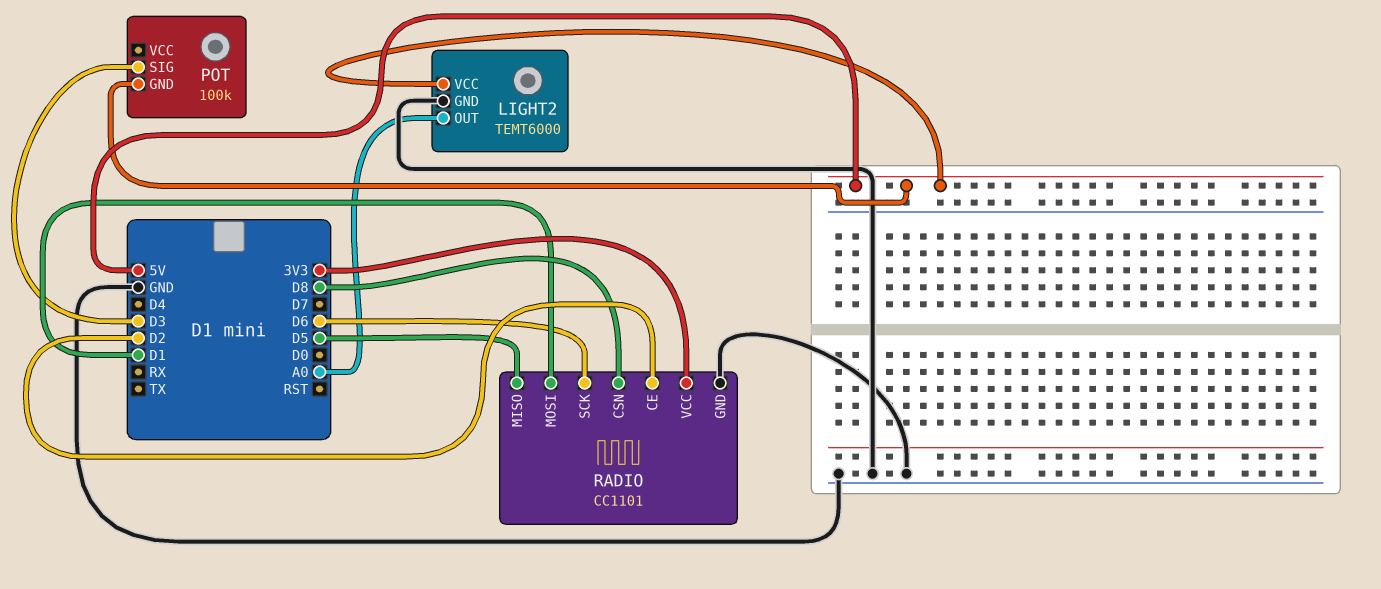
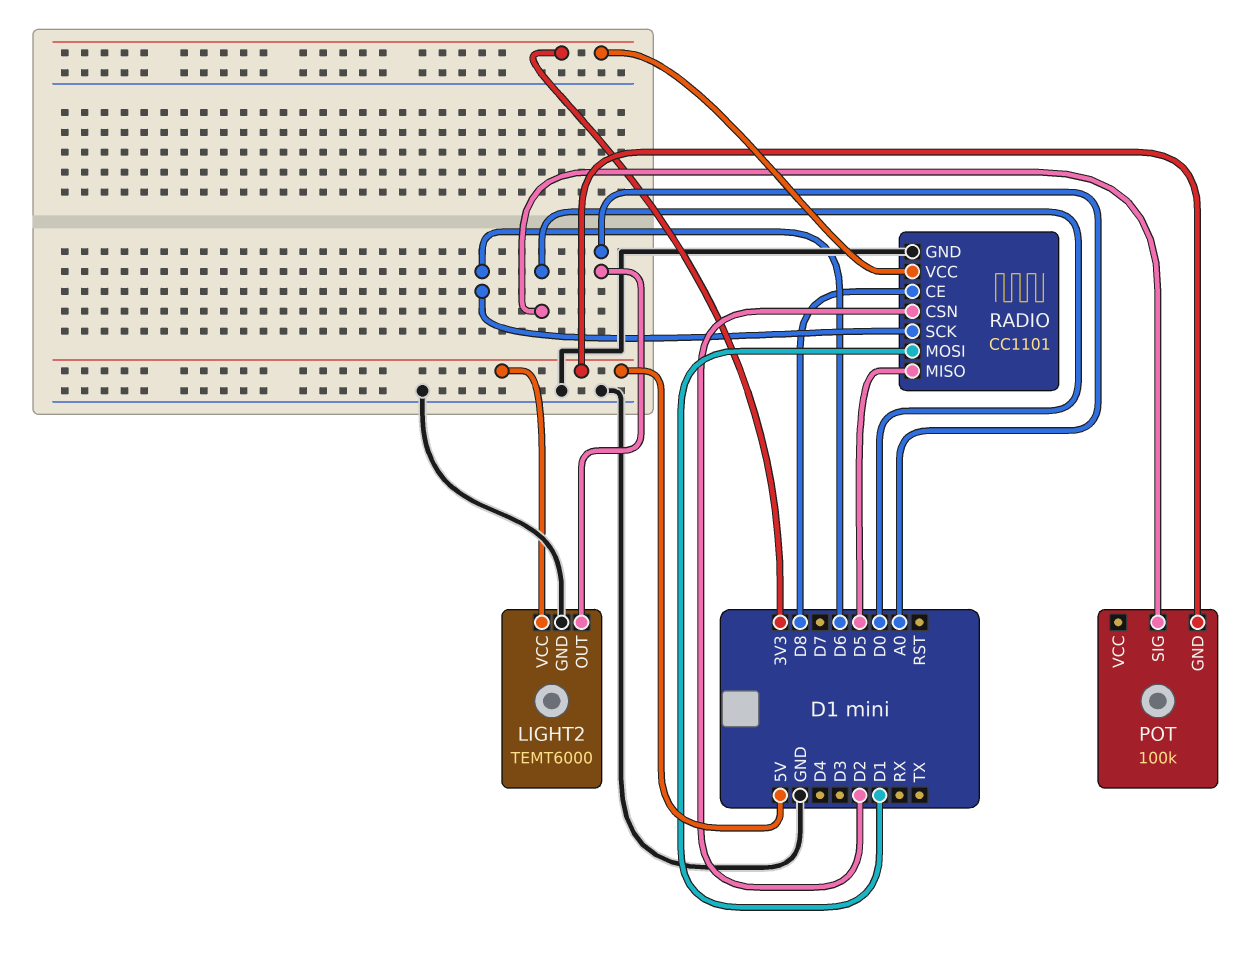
POT pin SIG: D3 -> D0
RADIO pin CE: D2 -> D8
RADIO pin CSN: D8 -> D2

